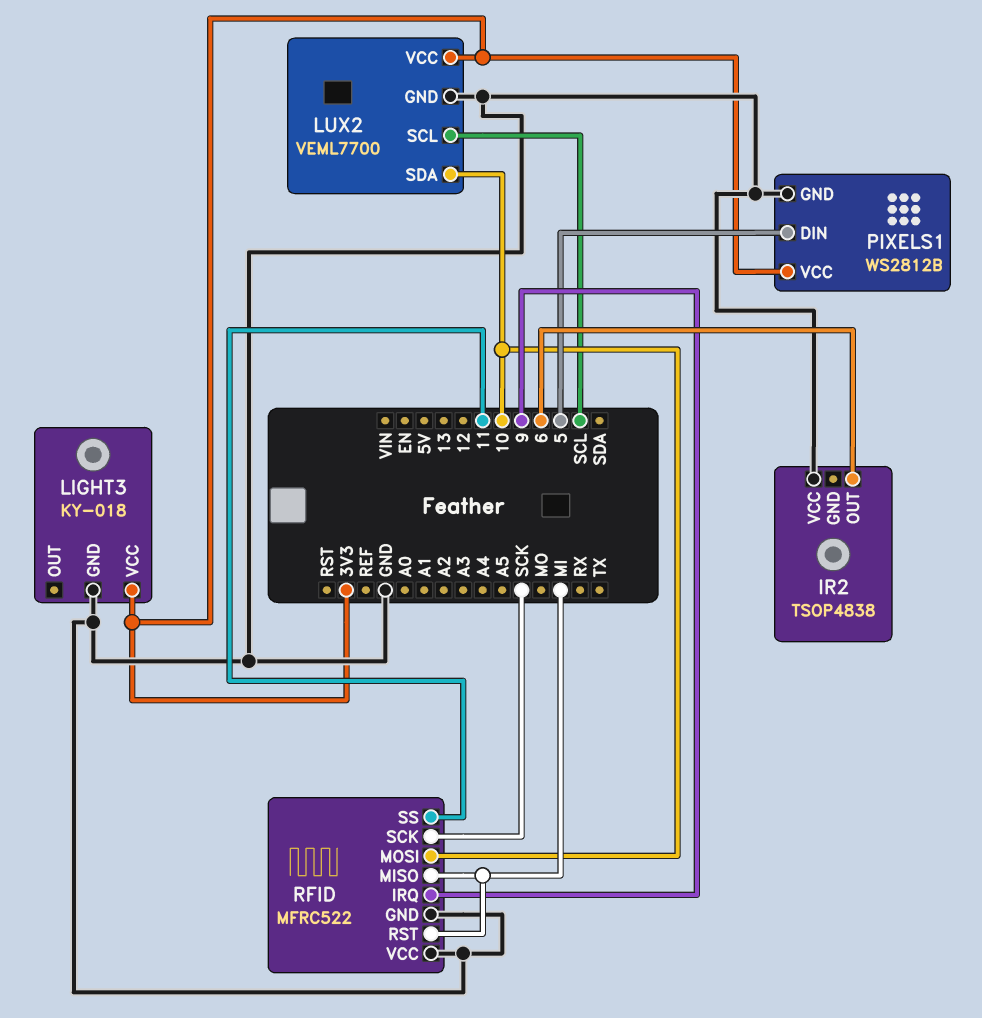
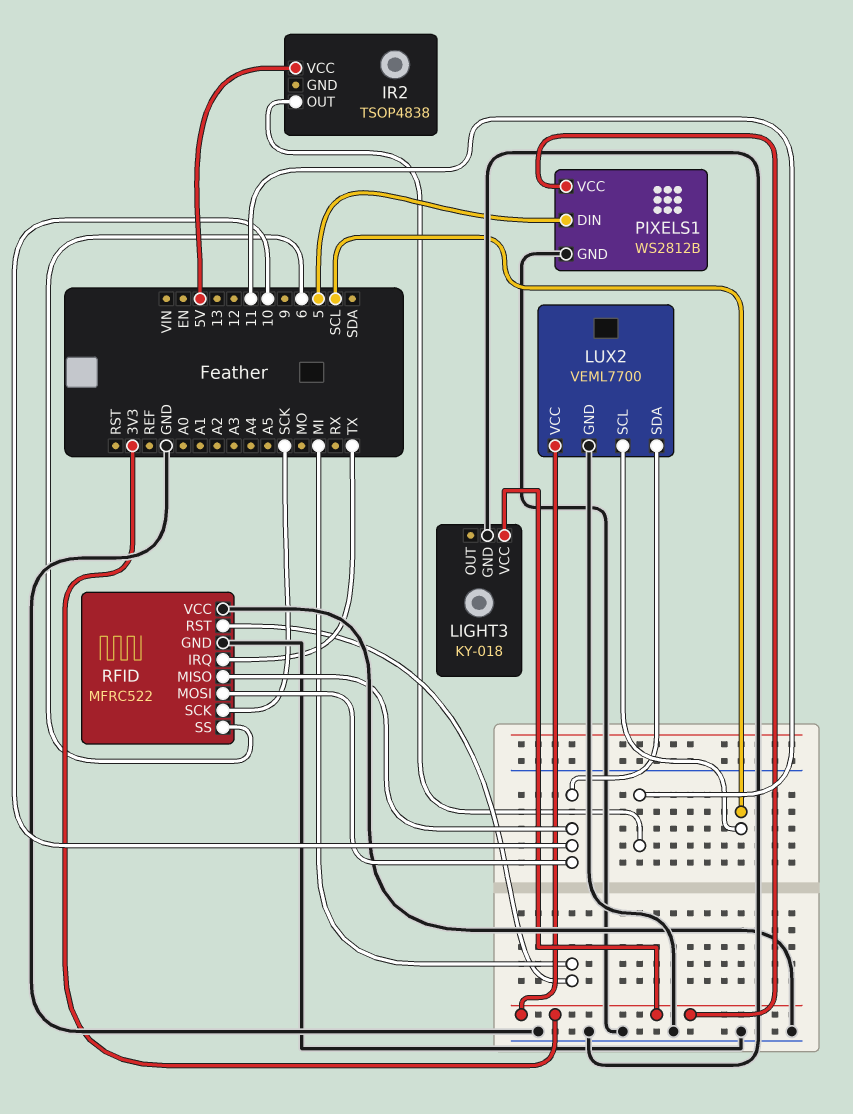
IR2 pin OUT: 6 -> 11
IR2 pin VCC: GND -> 5V
RFID pin IRQ: 9 -> TX
RFID pin MISO: MI -> 10
RFID pin SS: 11 -> 6

